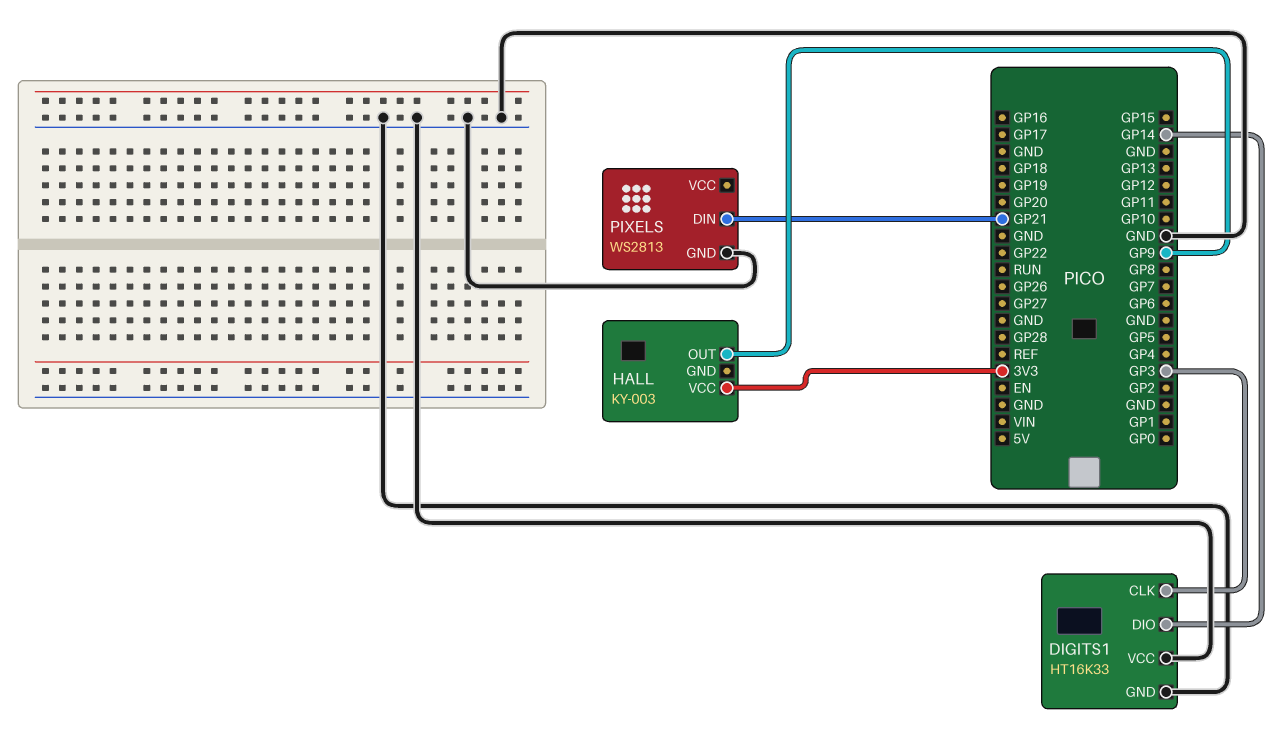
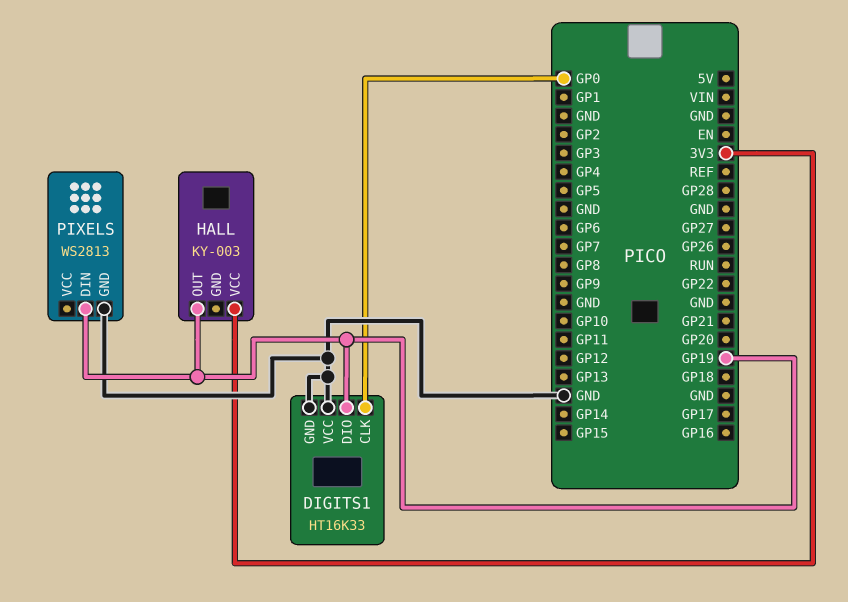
DIGITS1 pin CLK: GP3 -> GP0
DIGITS1 pin DIO: GP14 -> GP19
HALL pin OUT: GP9 -> GP19
PIXELS pin DIN: GP21 -> GP19

